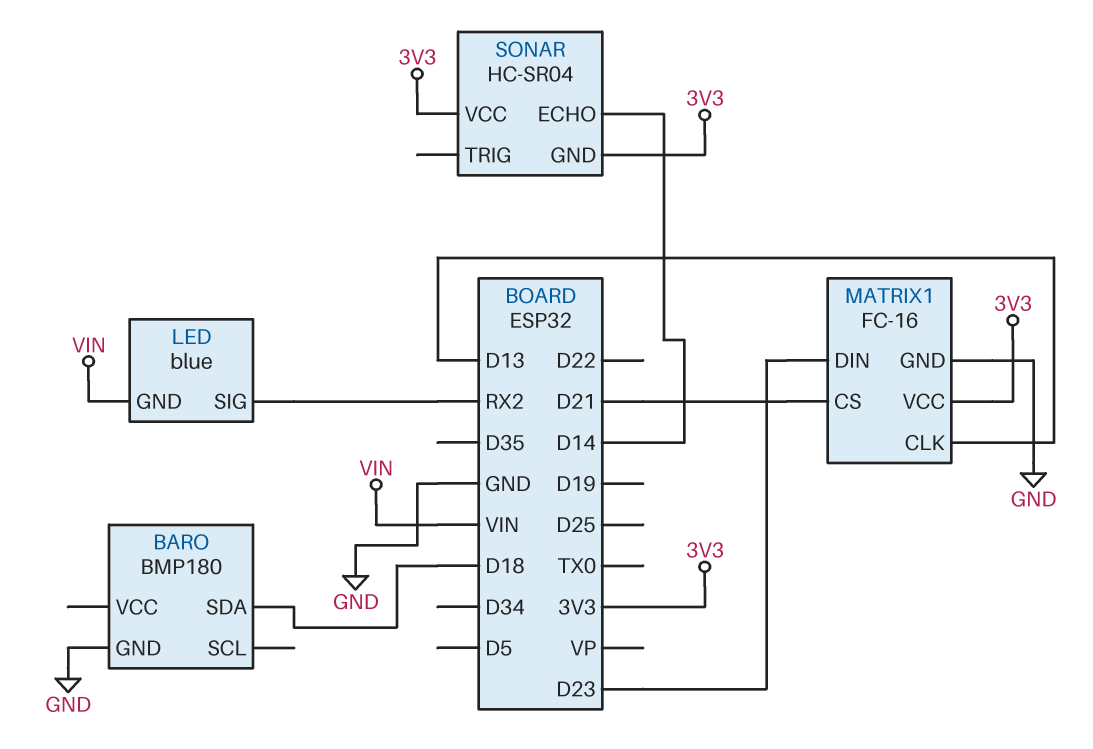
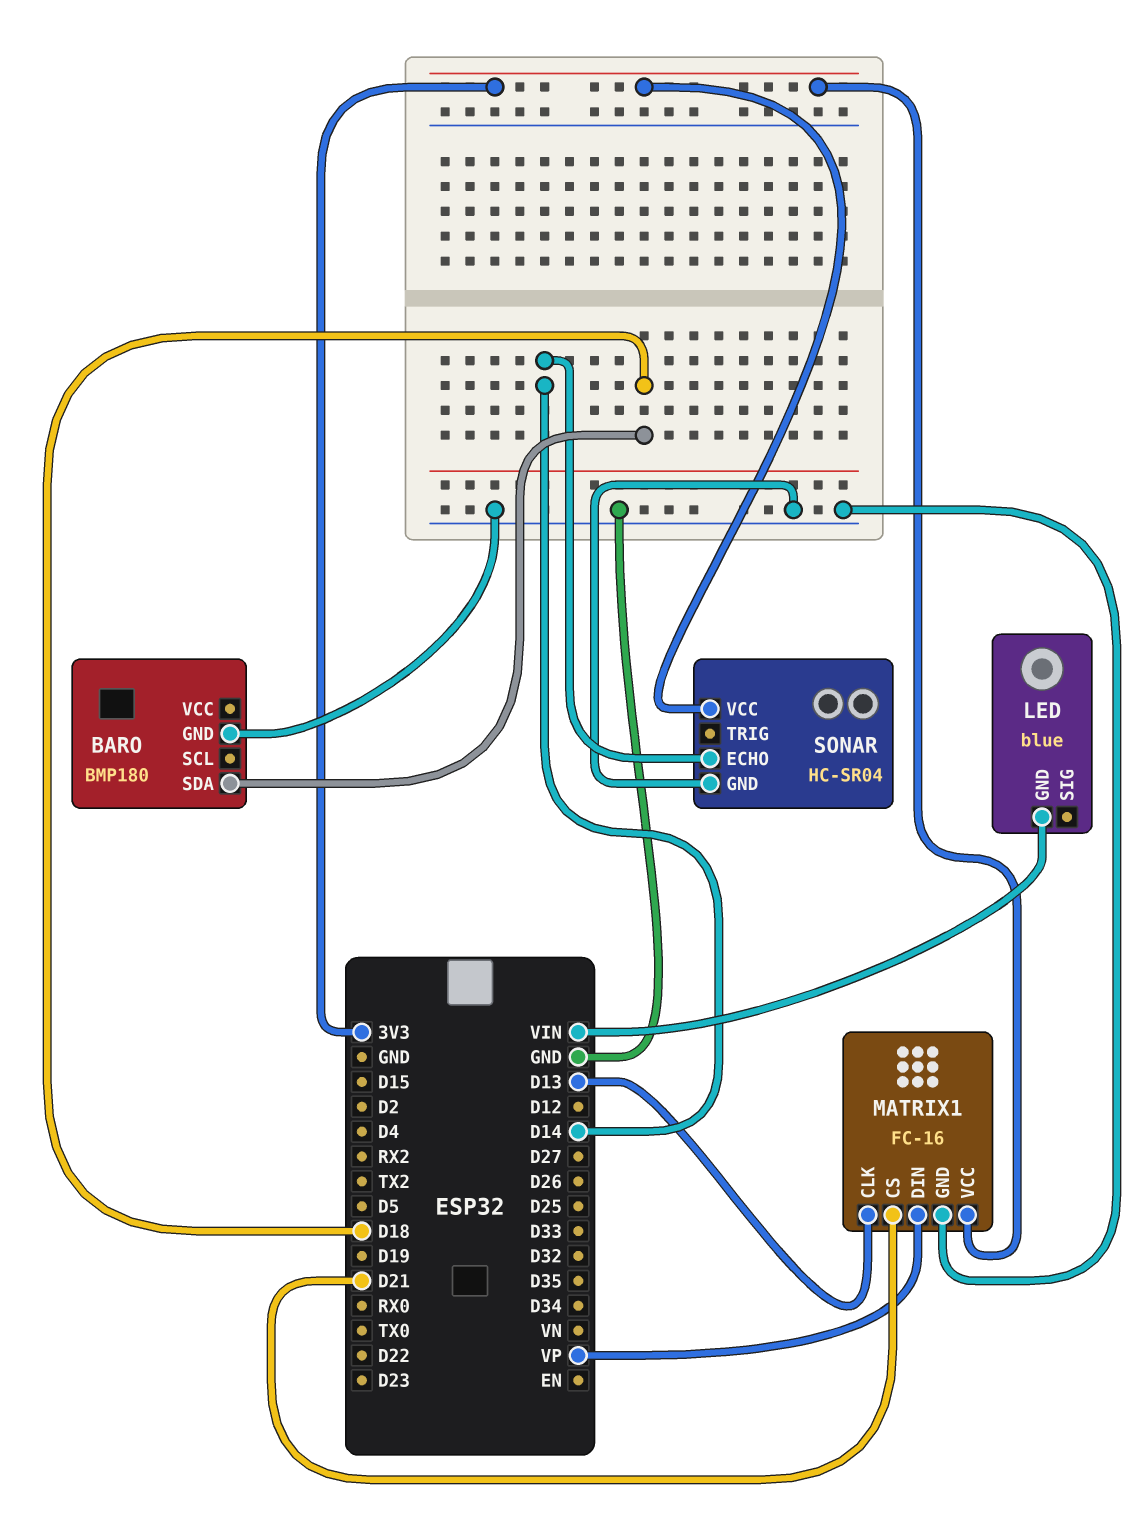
LED pin SIG: RX2 -> none
MATRIX1 pin DIN: D23 -> VP
SONAR pin GND: 3V3 -> GND

